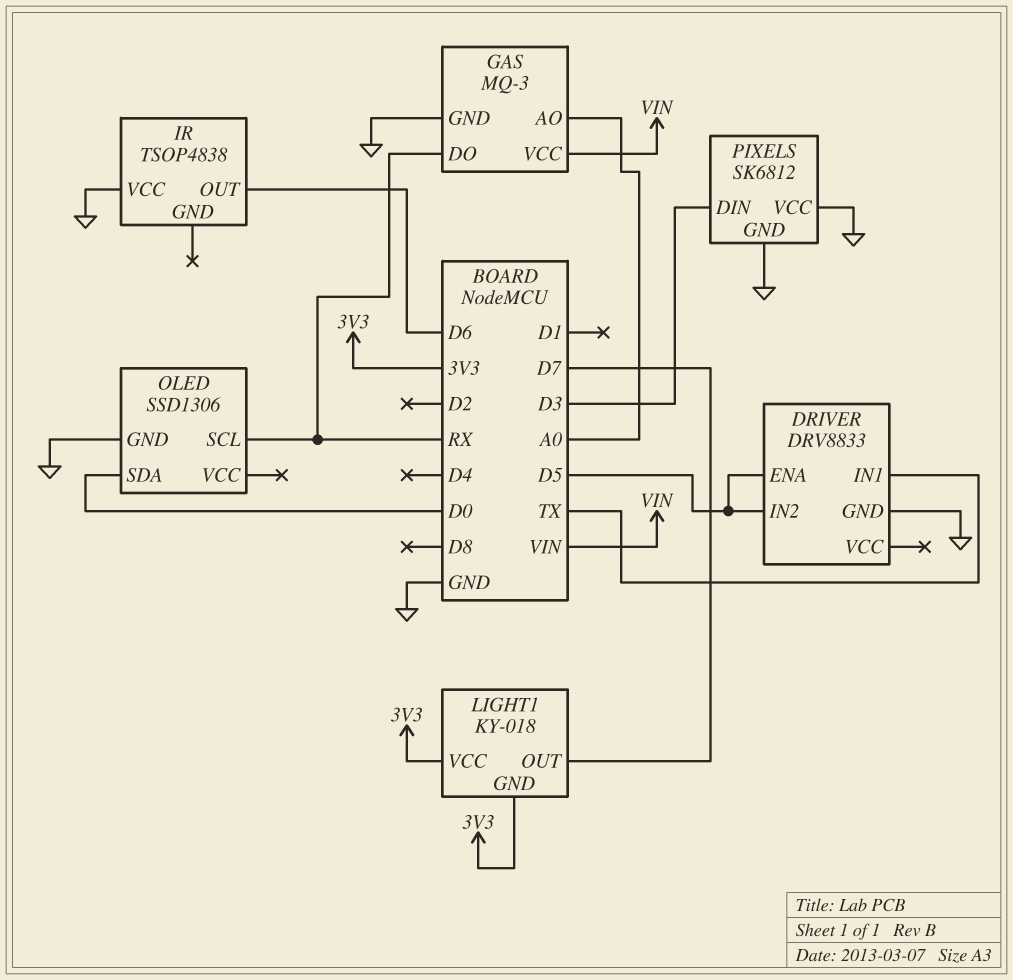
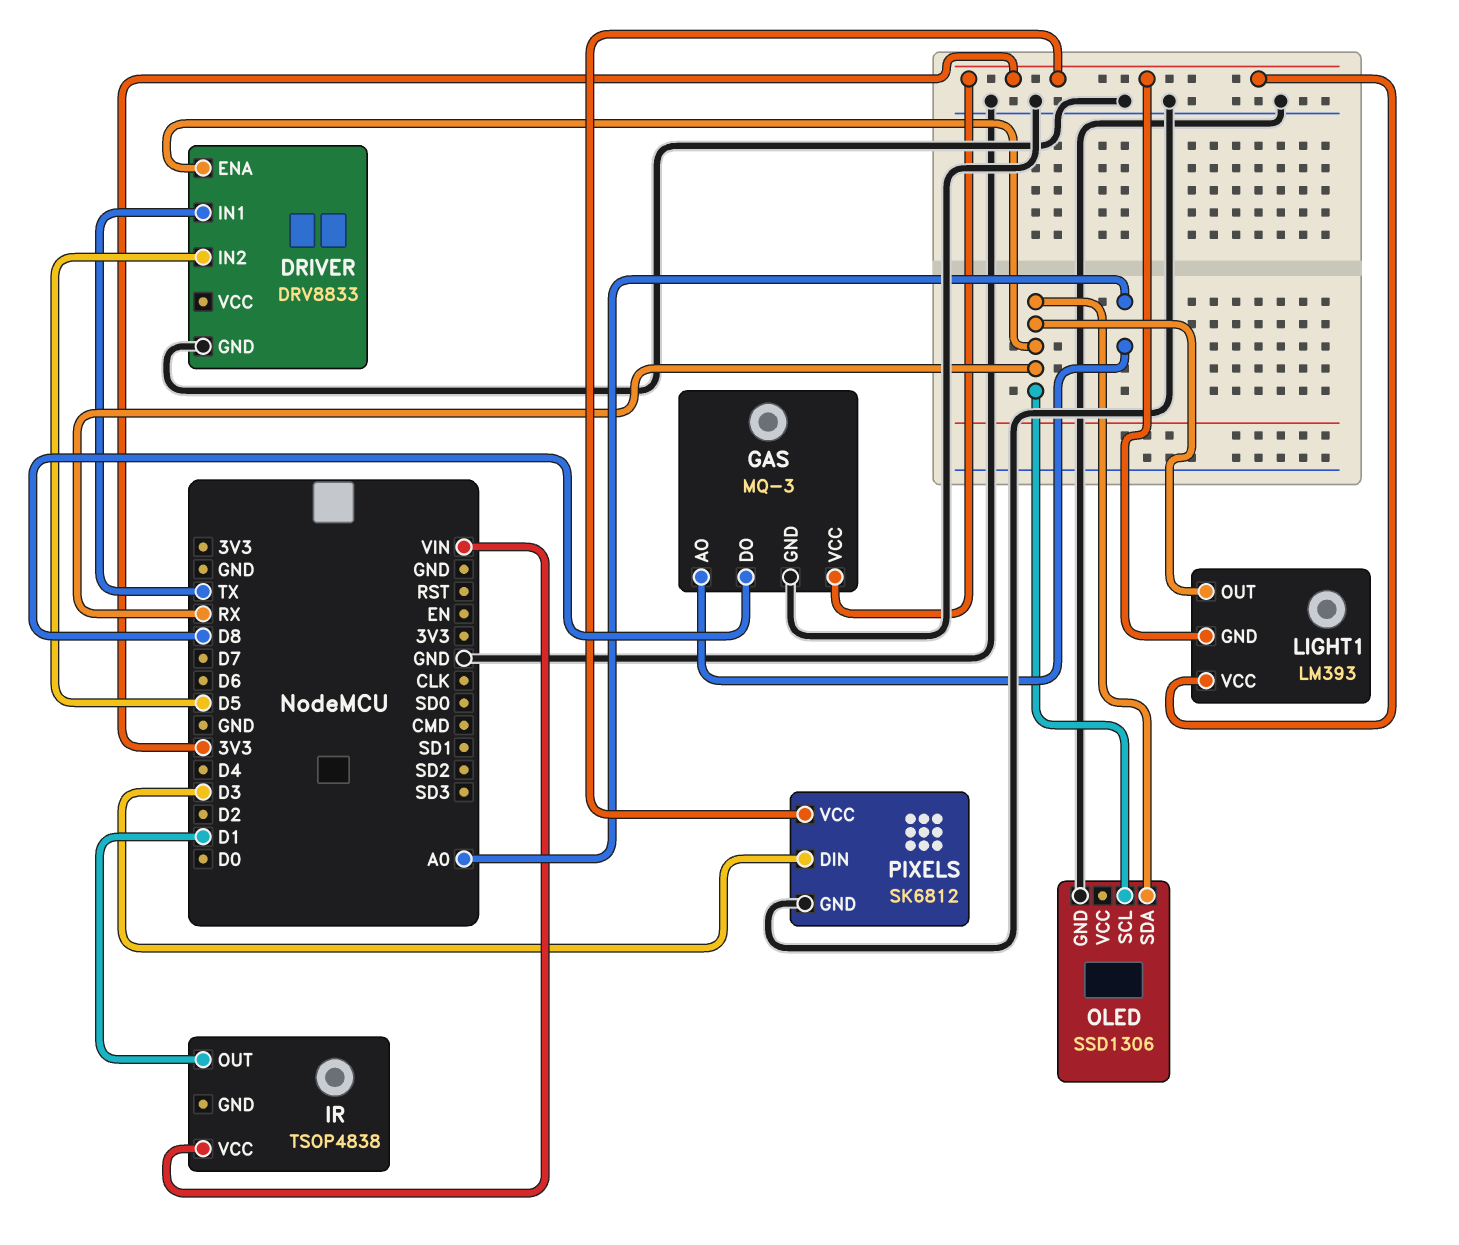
DRIVER pin ENA: D5 -> RX
GAS pin DO: RX -> D8
GAS pin VCC: VIN -> 3V3
IR pin OUT: D6 -> D1
IR pin VCC: GND -> VIN
LIGHT1: KY-018 -> LM393
LIGHT1 pin OUT: D7 -> RX
OLED pin SDA: D0 -> RX
PIXELS pin VCC: GND -> 3V3

